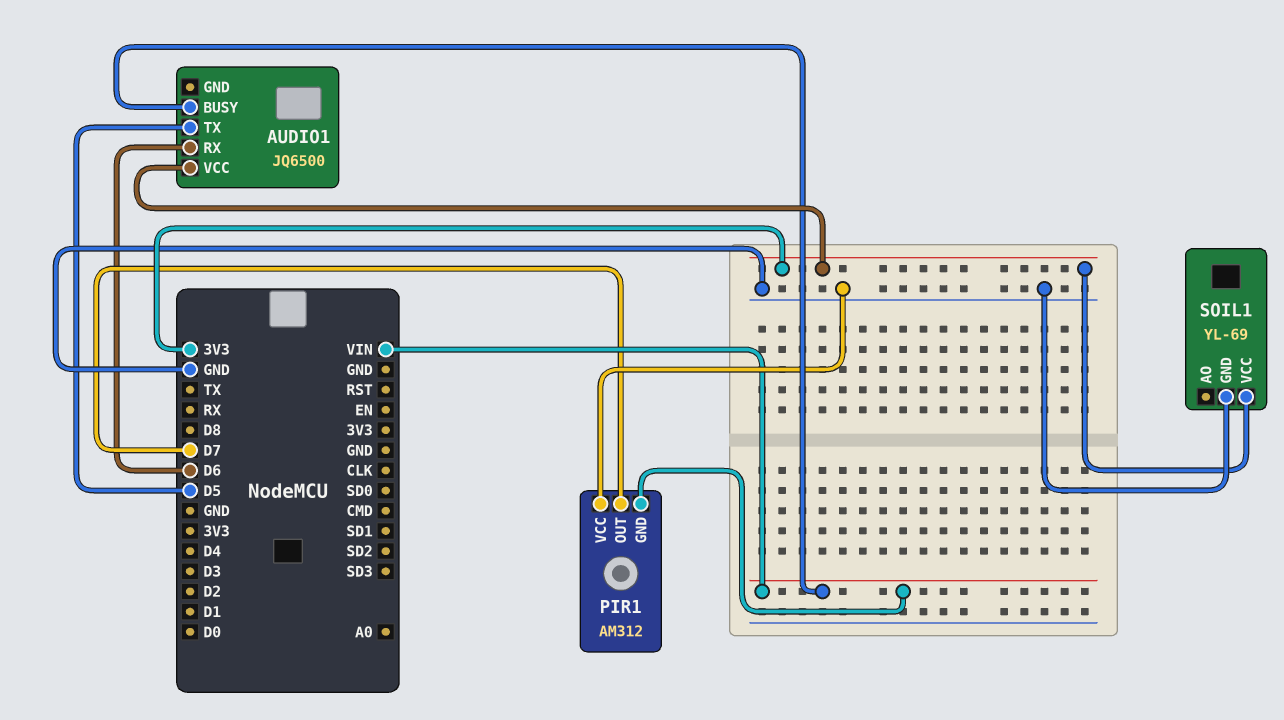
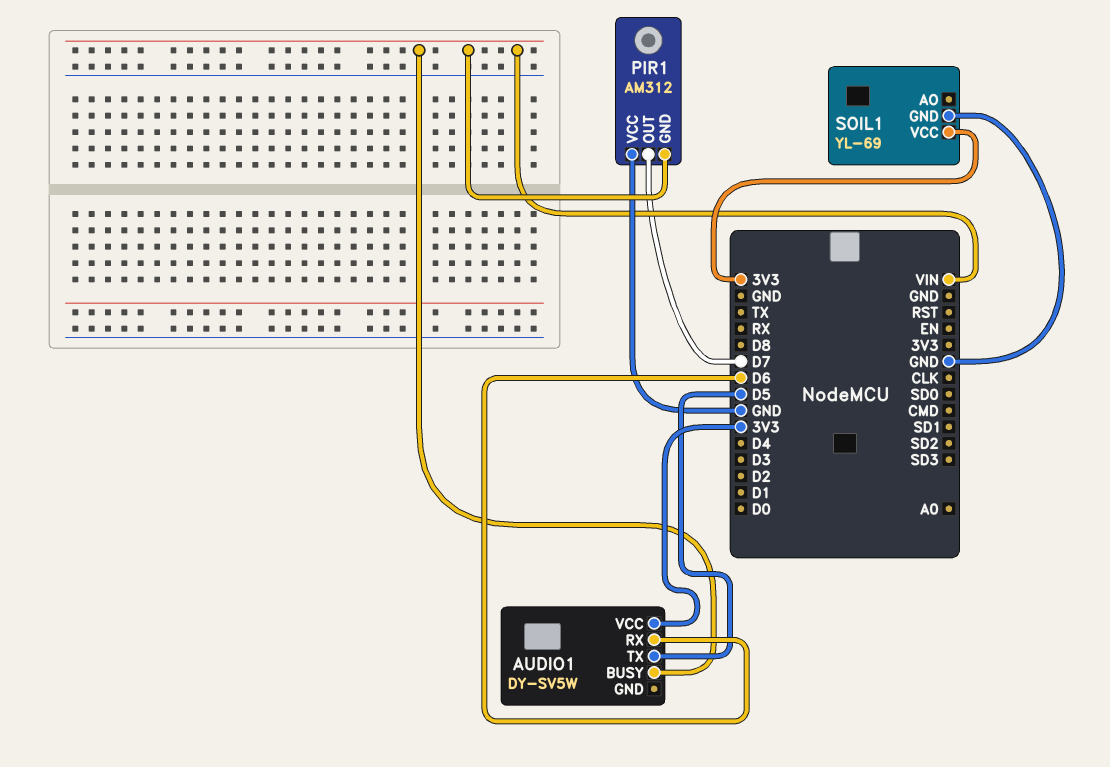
AUDIO1: JQ6500 -> DY-SV5W

